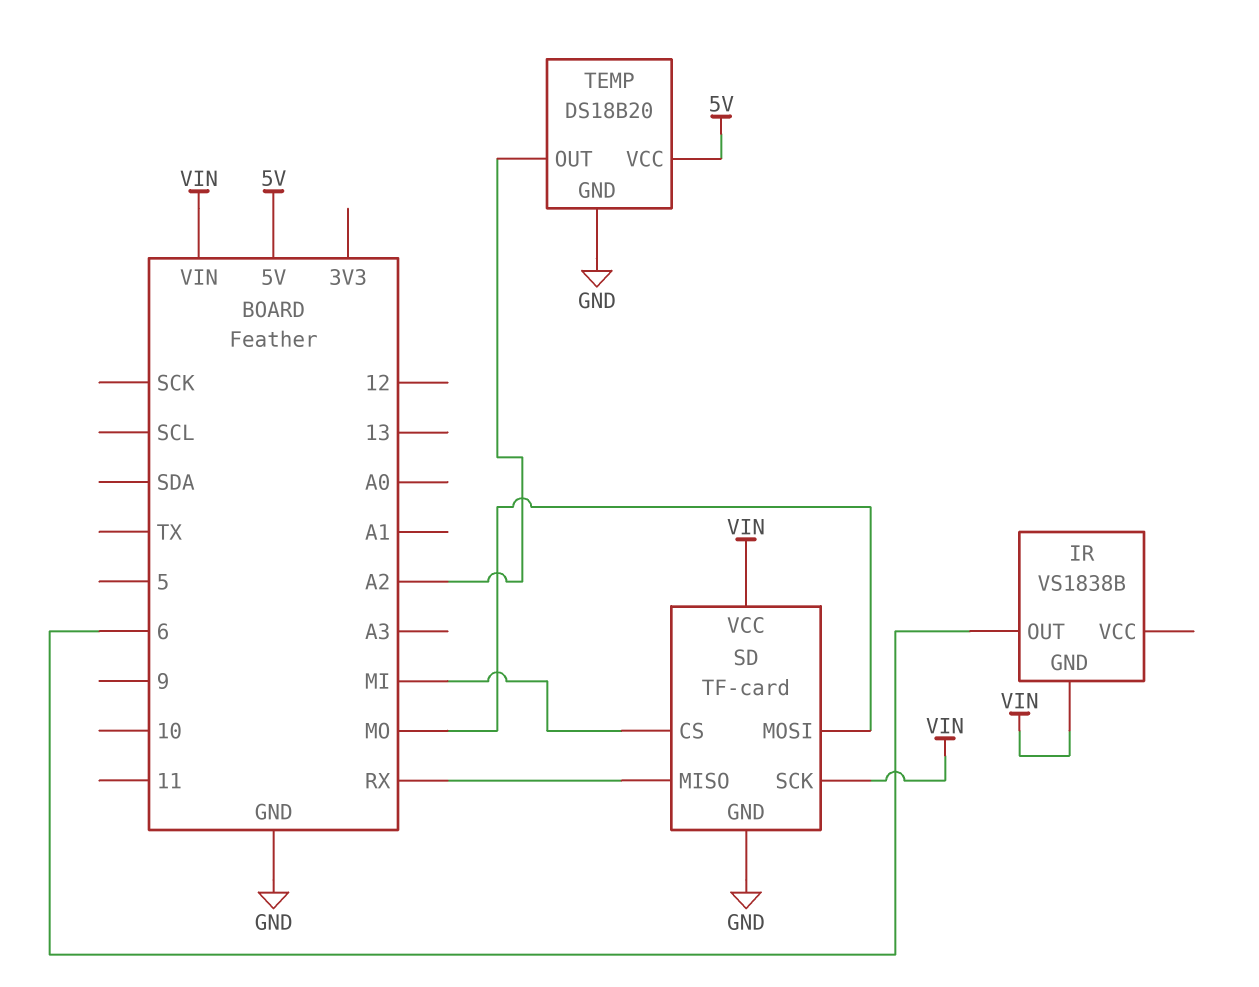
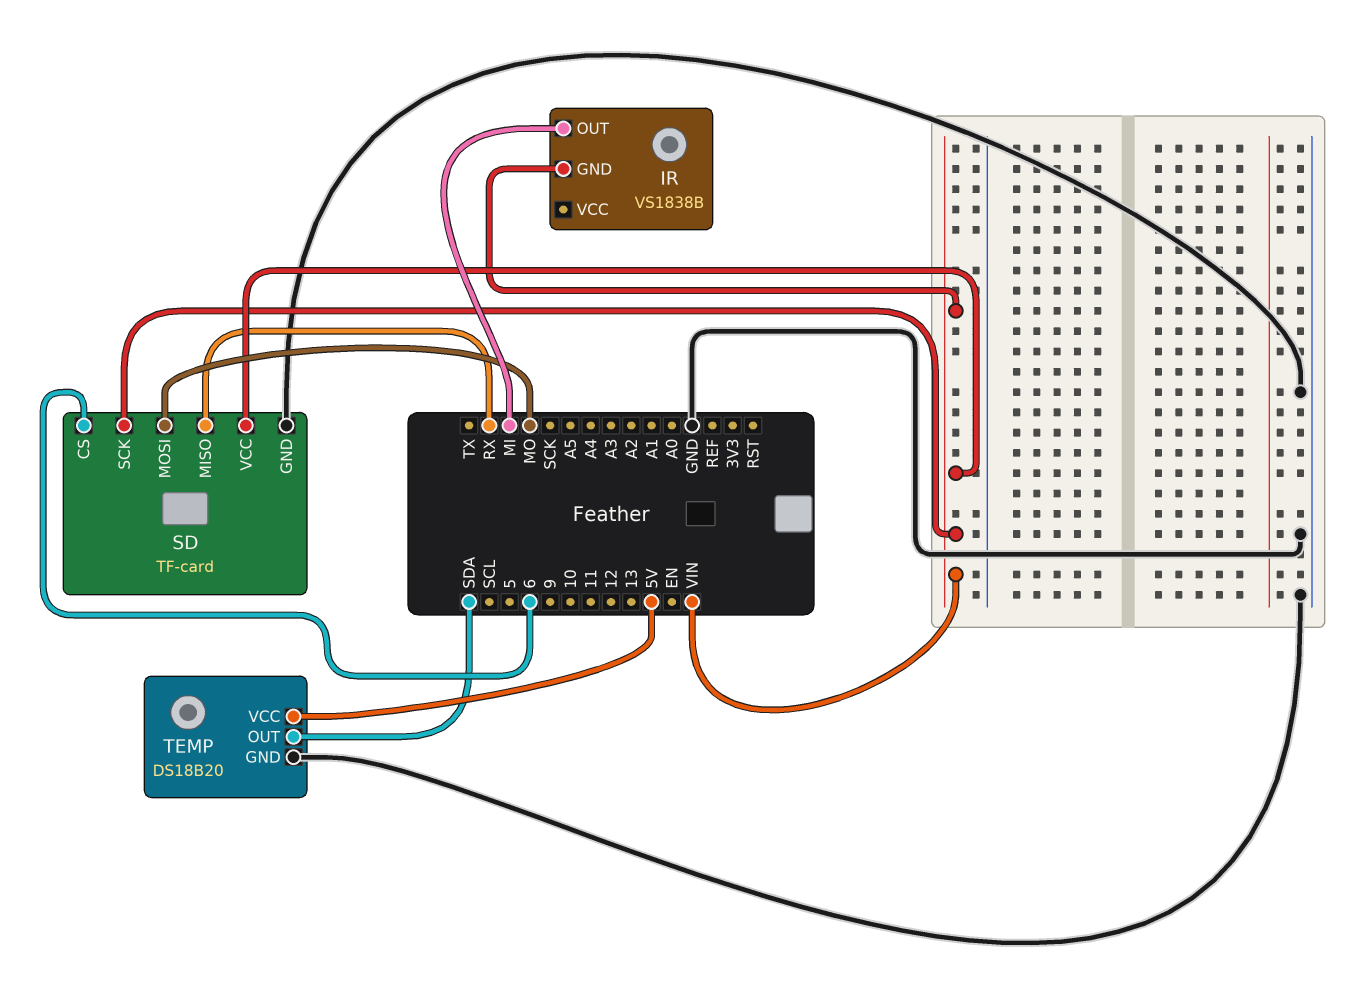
IR pin OUT: 6 -> MI
SD pin CS: MI -> 6
TEMP pin OUT: A2 -> SDA

